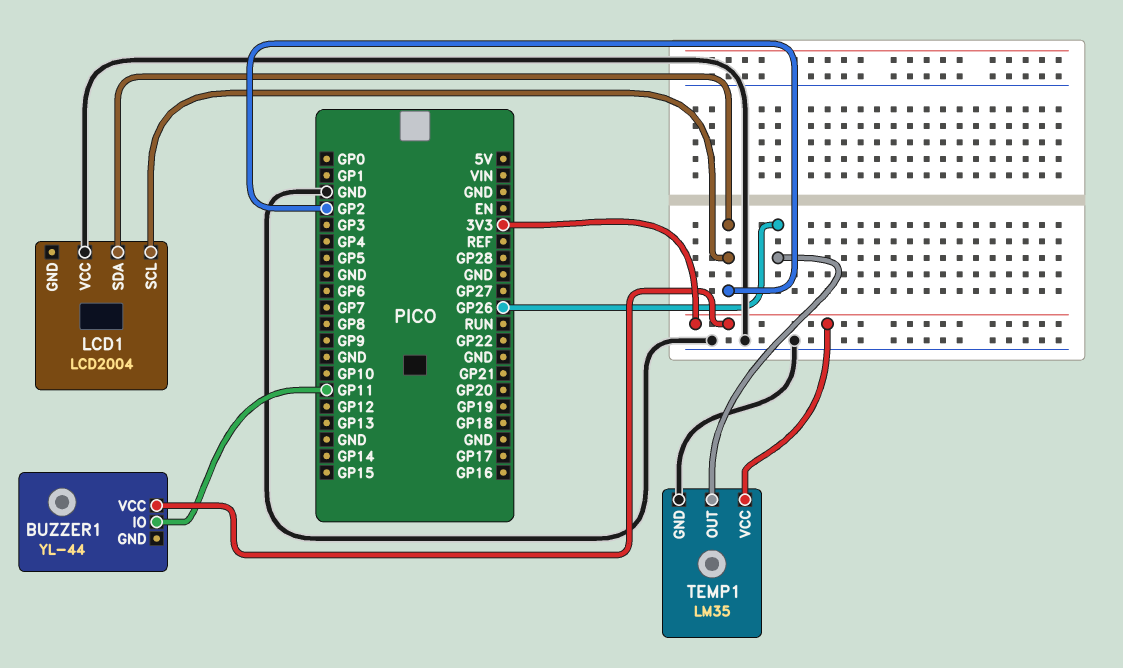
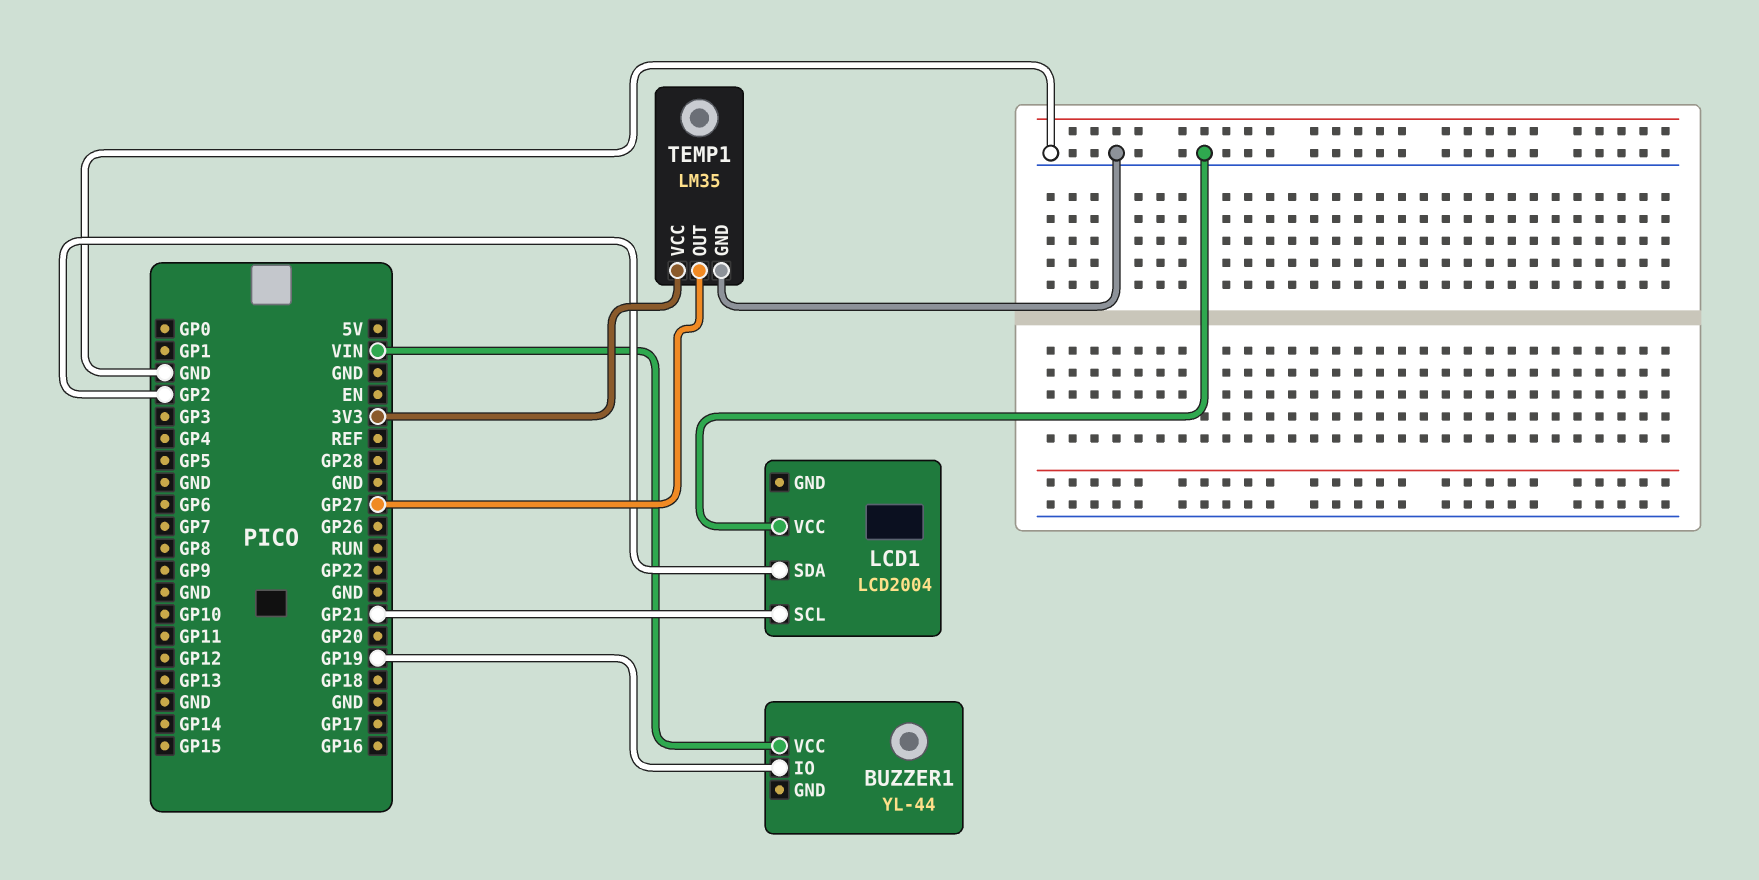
BUZZER1 pin IO: GP11 -> GP19
BUZZER1 pin VCC: 3V3 -> VIN
LCD1 pin SCL: GP2 -> GP21
TEMP1 pin OUT: GP26 -> GP27

